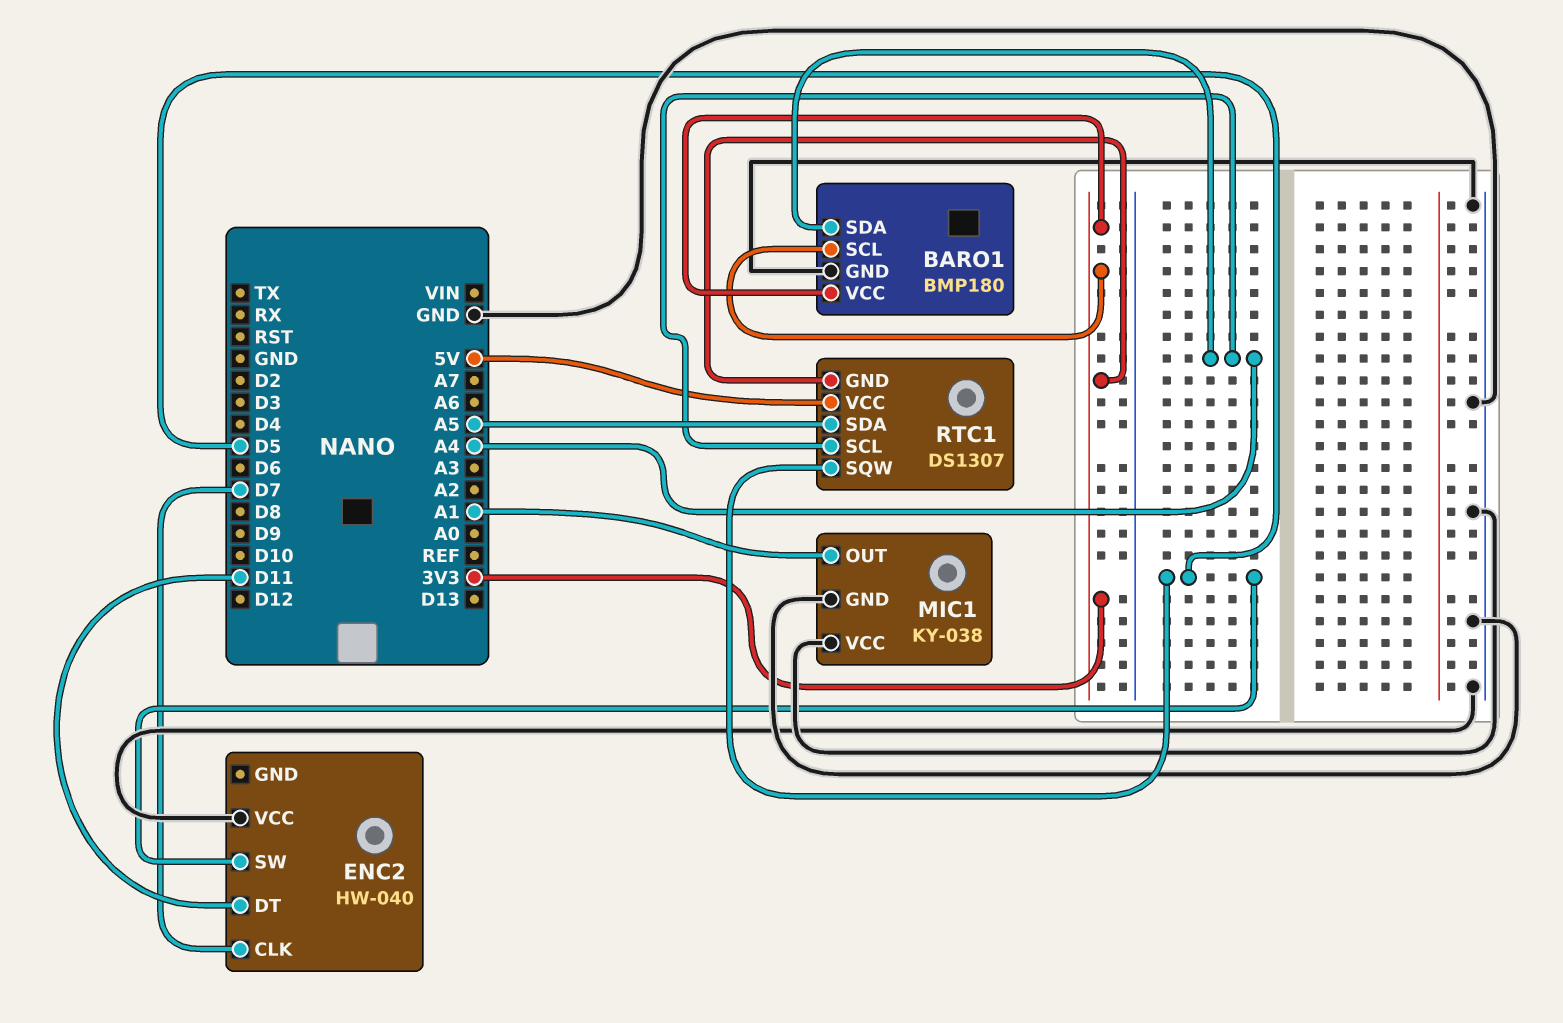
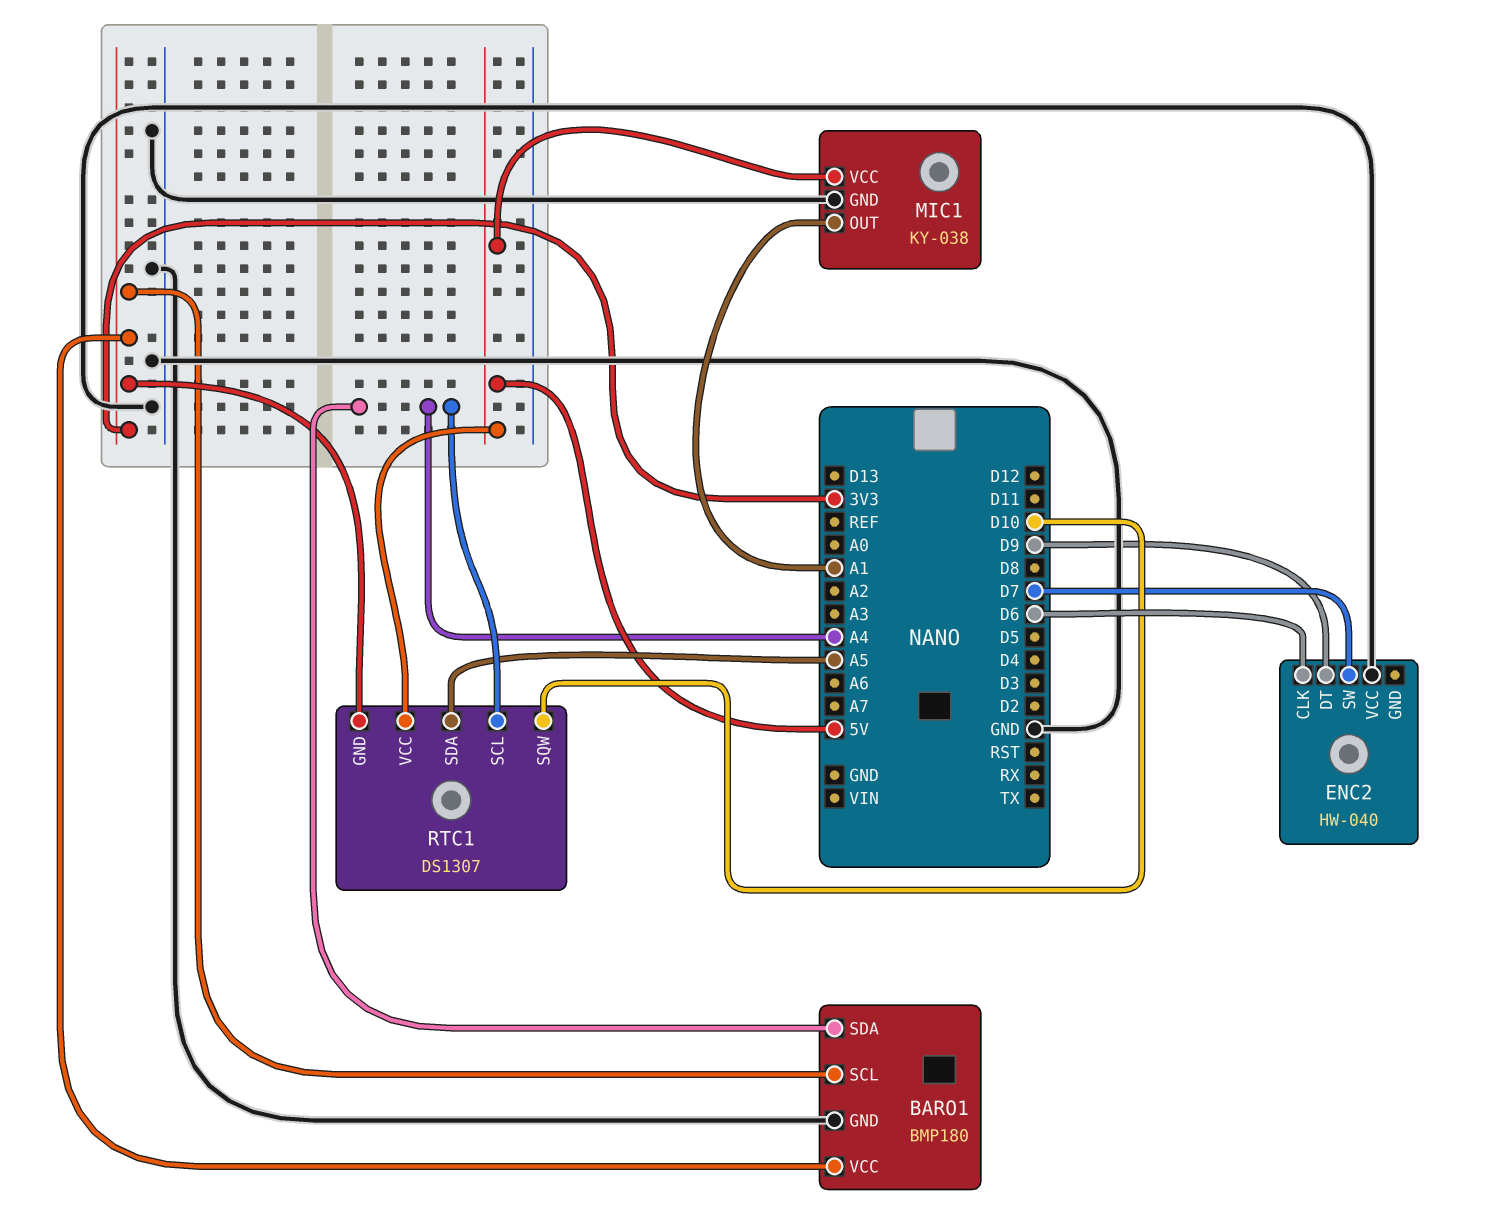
ENC2 pin CLK: D7 -> D6
ENC2 pin DT: D11 -> D9
ENC2 pin SW: D5 -> D7
MIC1 pin VCC: GND -> 5V
RTC1 pin SQW: D5 -> D10

